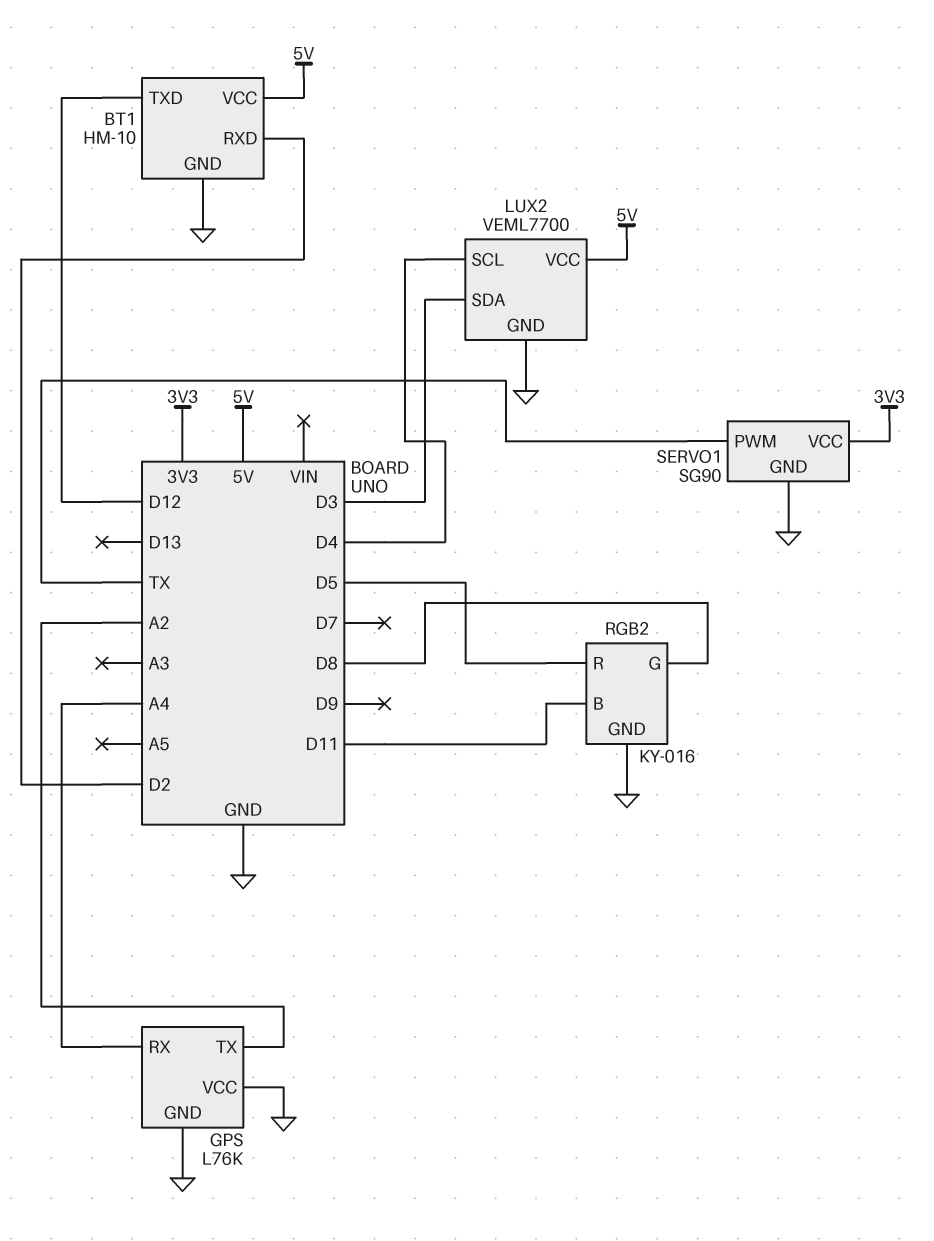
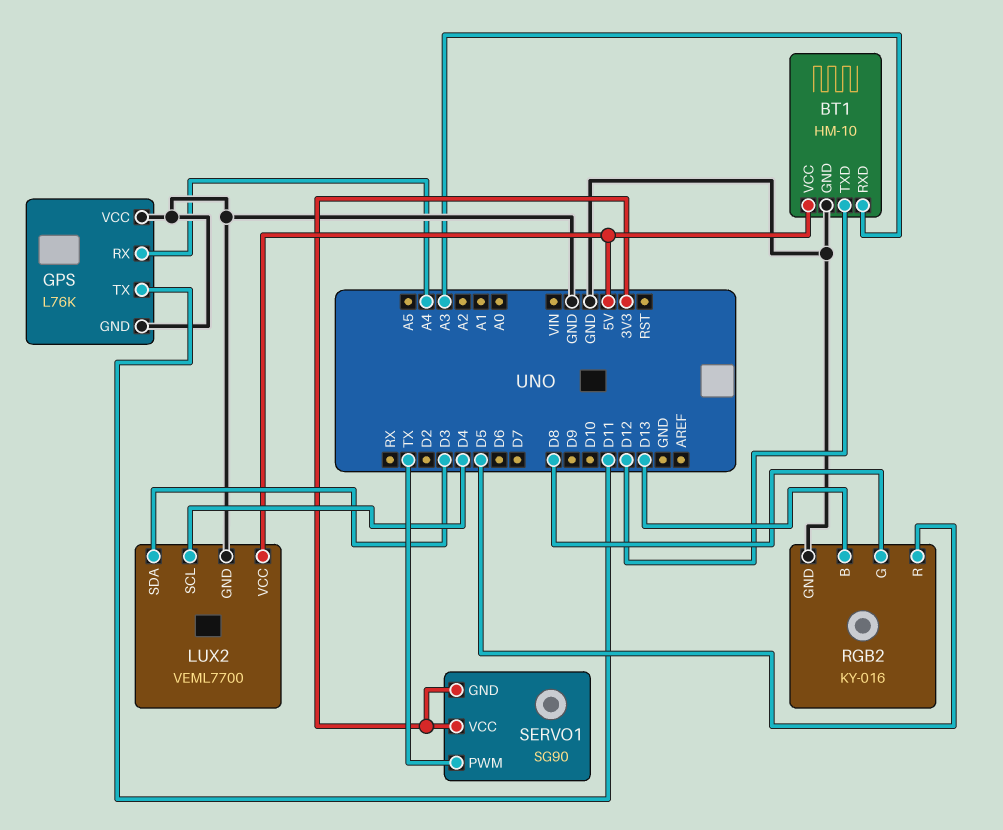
BT1 pin RXD: D2 -> A3
GPS pin TX: A2 -> D11
RGB2 pin B: D11 -> D13
SERVO1 pin GND: GND -> 3V3

